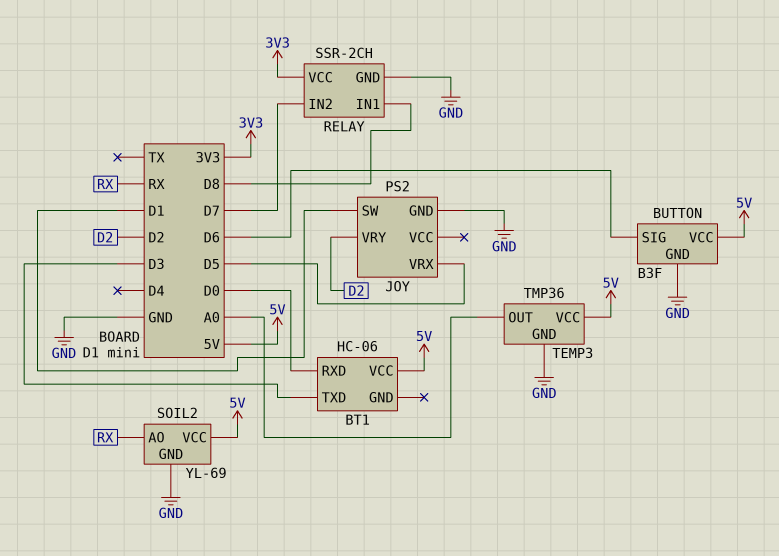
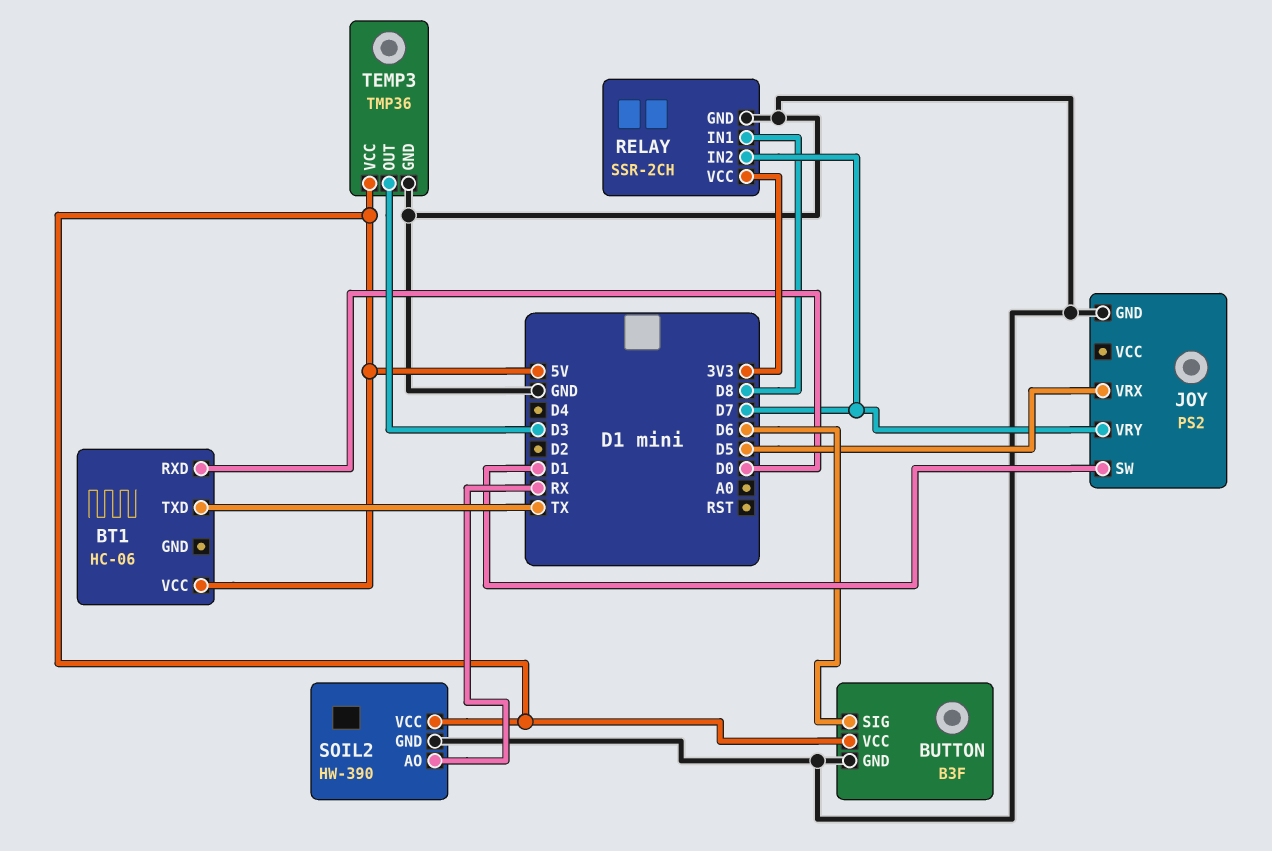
BT1 pin TXD: D3 -> TX
JOY pin VRY: D2 -> D7
SOIL2: YL-69 -> HW-390
TEMP3 pin OUT: A0 -> D3

